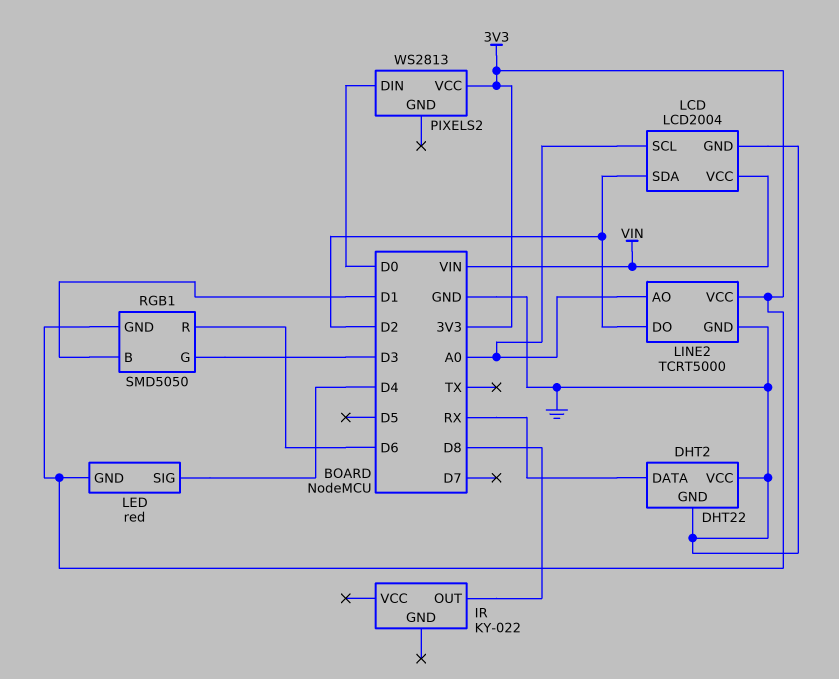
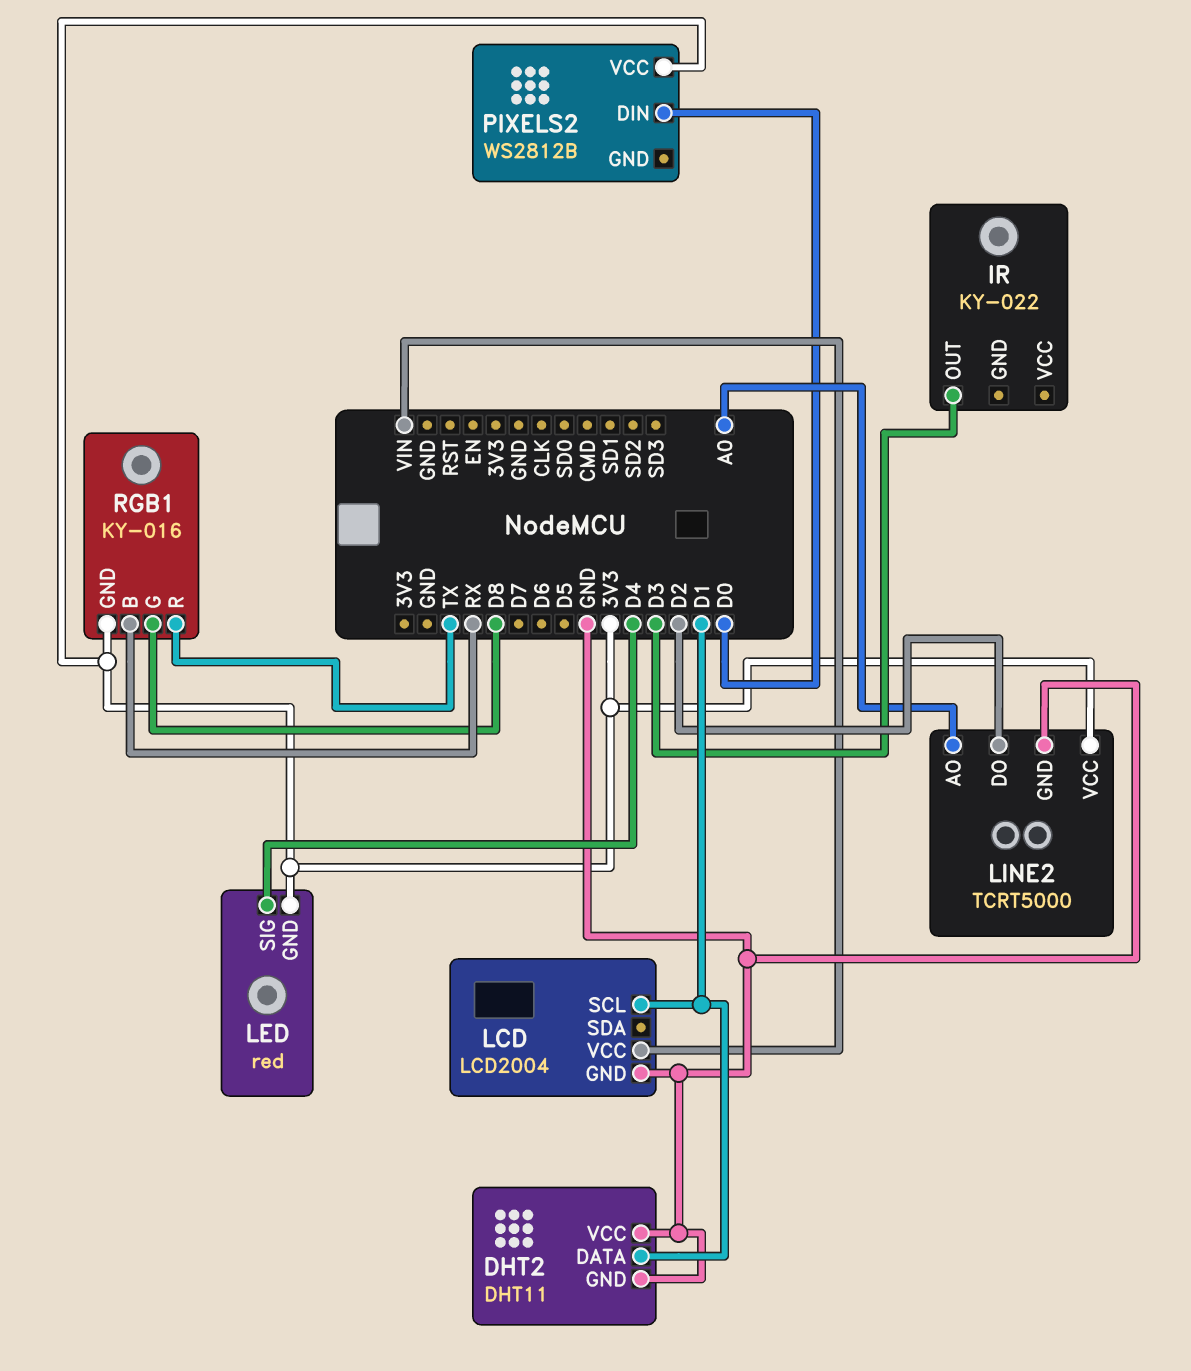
DHT2: DHT22 -> DHT11
DHT2 pin DATA: RX -> D1
IR pin OUT: D8 -> D3
LCD pin SCL: A0 -> D1
LCD pin SDA: D2 -> none
PIXELS2: WS2813 -> WS2812B
RGB1: SMD5050 -> KY-016
RGB1 pin B: D1 -> RX
RGB1 pin G: D3 -> D8
RGB1 pin R: D6 -> TX

